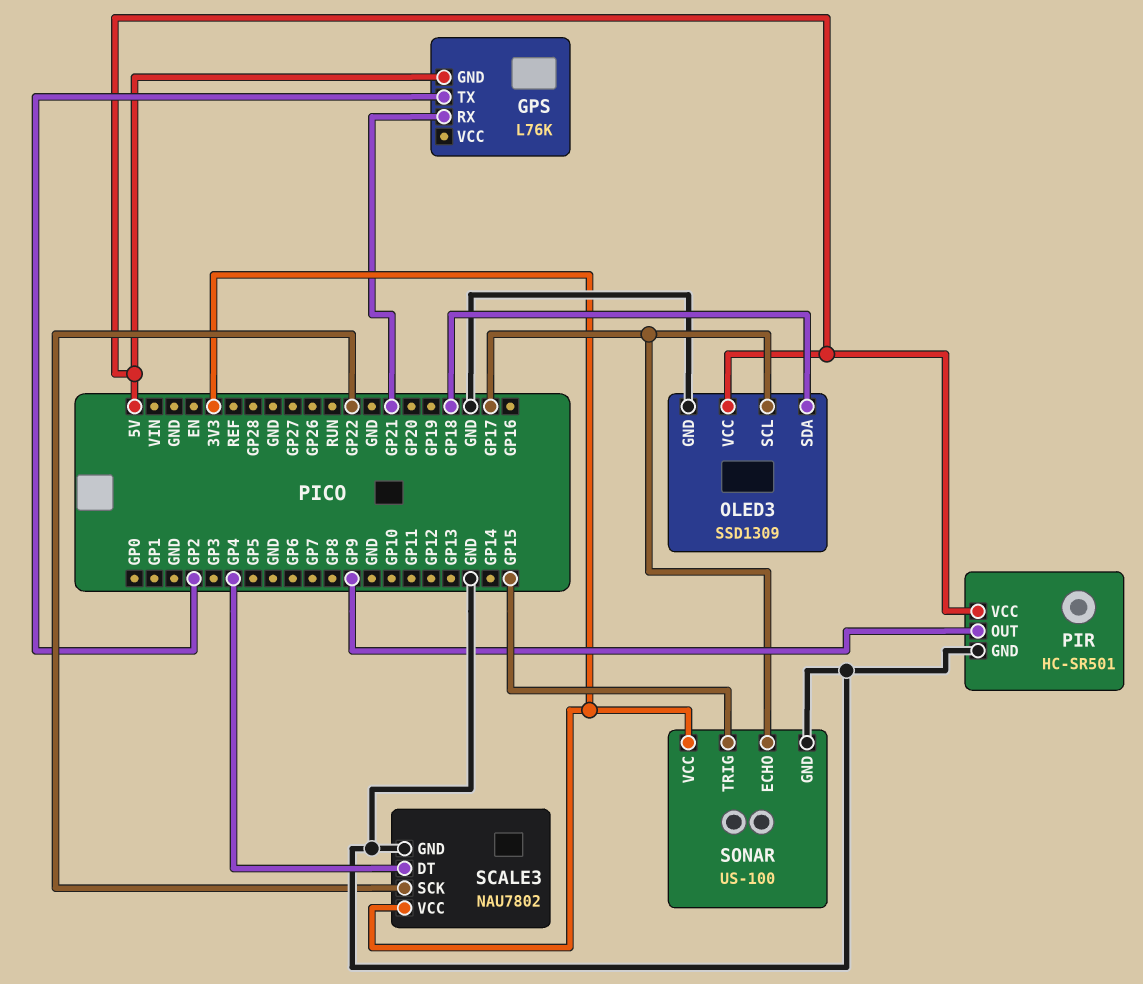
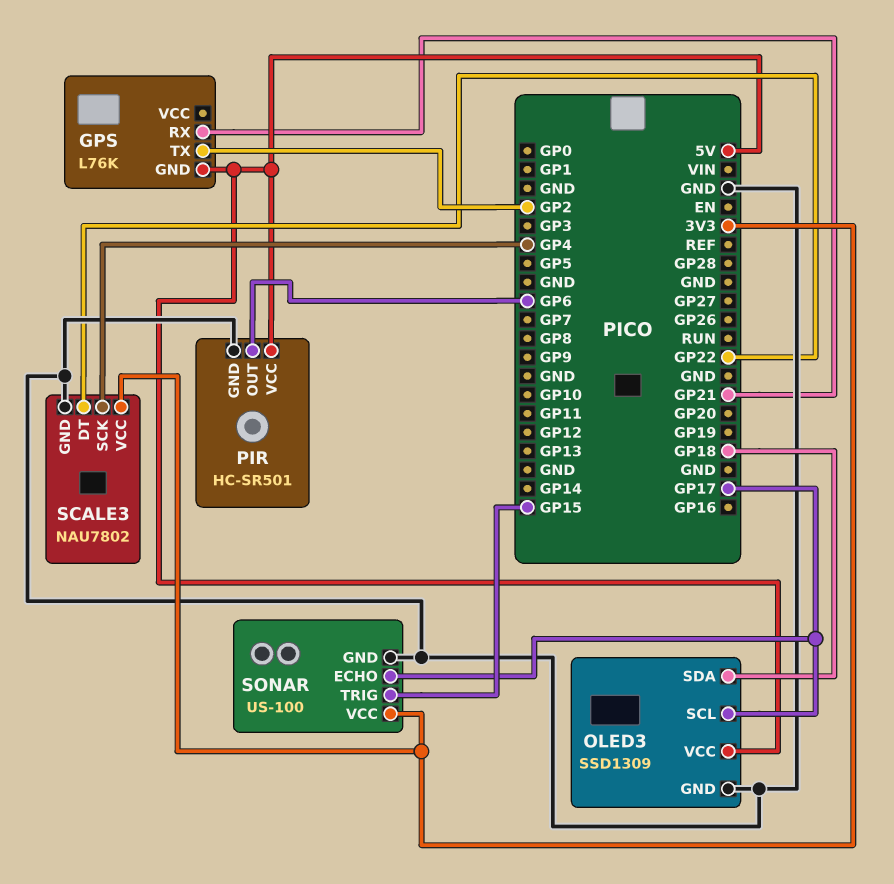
PIR pin OUT: GP9 -> GP6
SCALE3 pin DT: GP4 -> GP22
SCALE3 pin SCK: GP22 -> GP4

